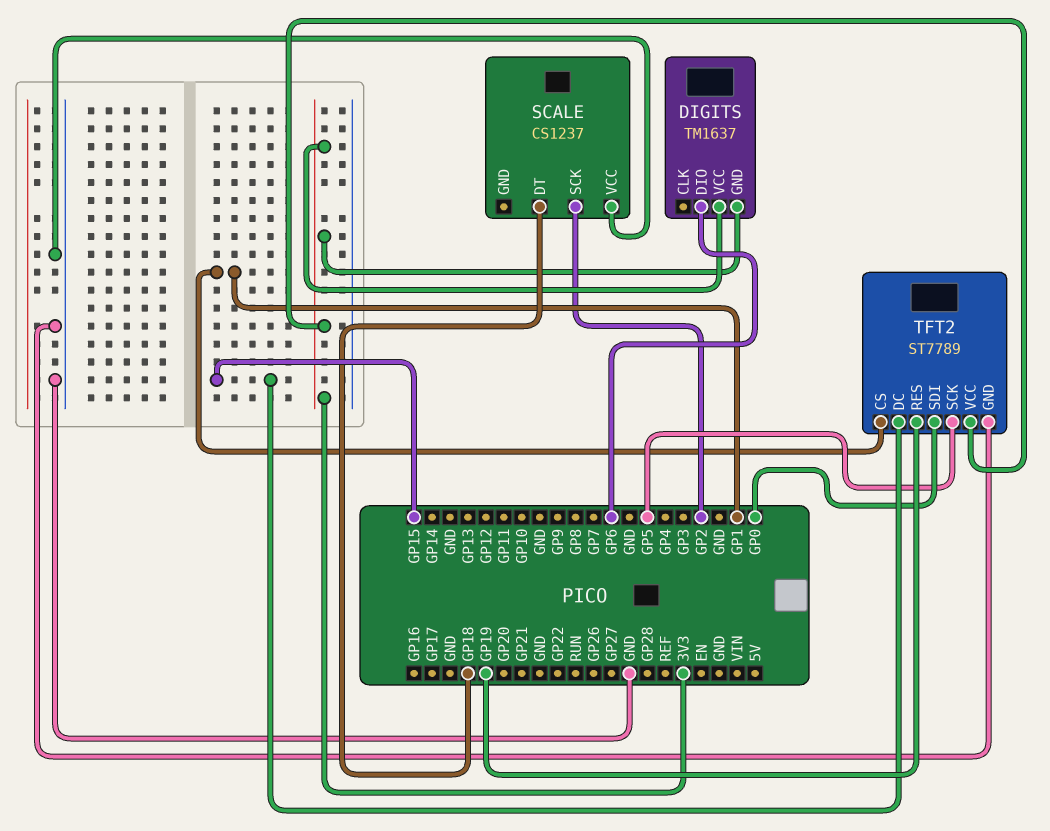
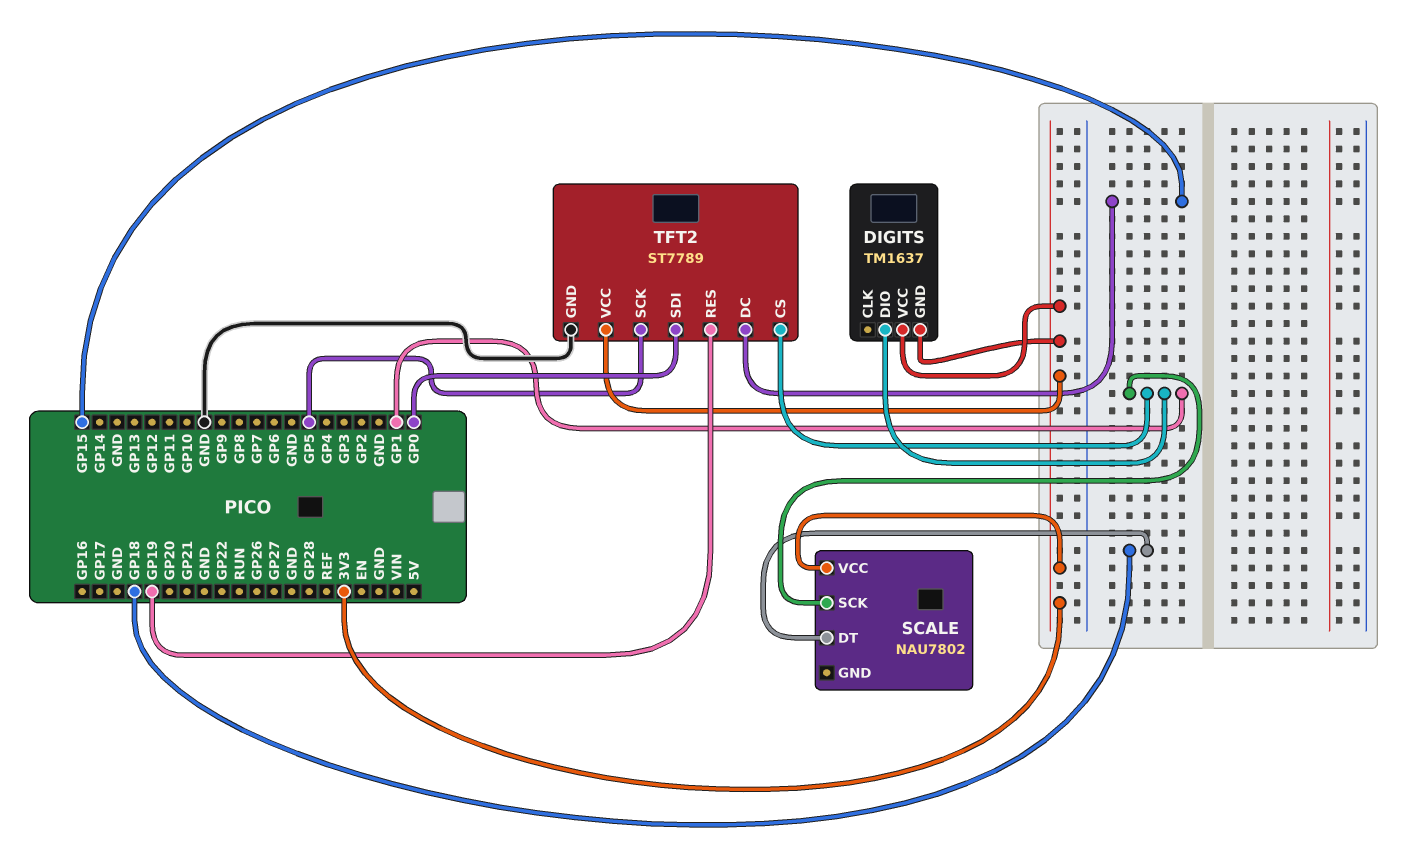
DIGITS pin DIO: GP6 -> GP1
SCALE: CS1237 -> NAU7802
SCALE pin SCK: GP2 -> GP1
SCALE pin VCC: GND -> 3V3

